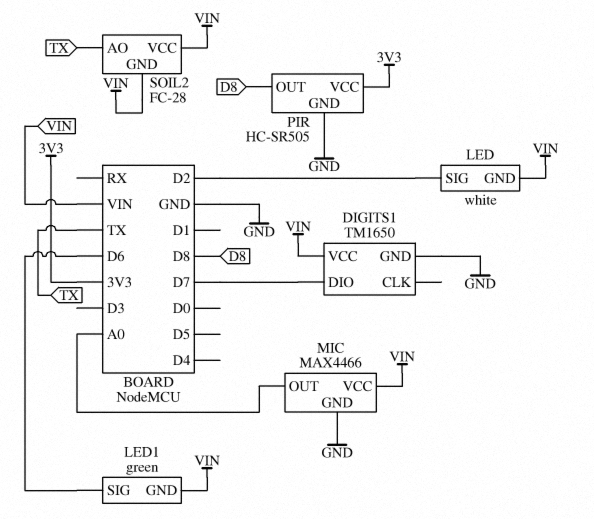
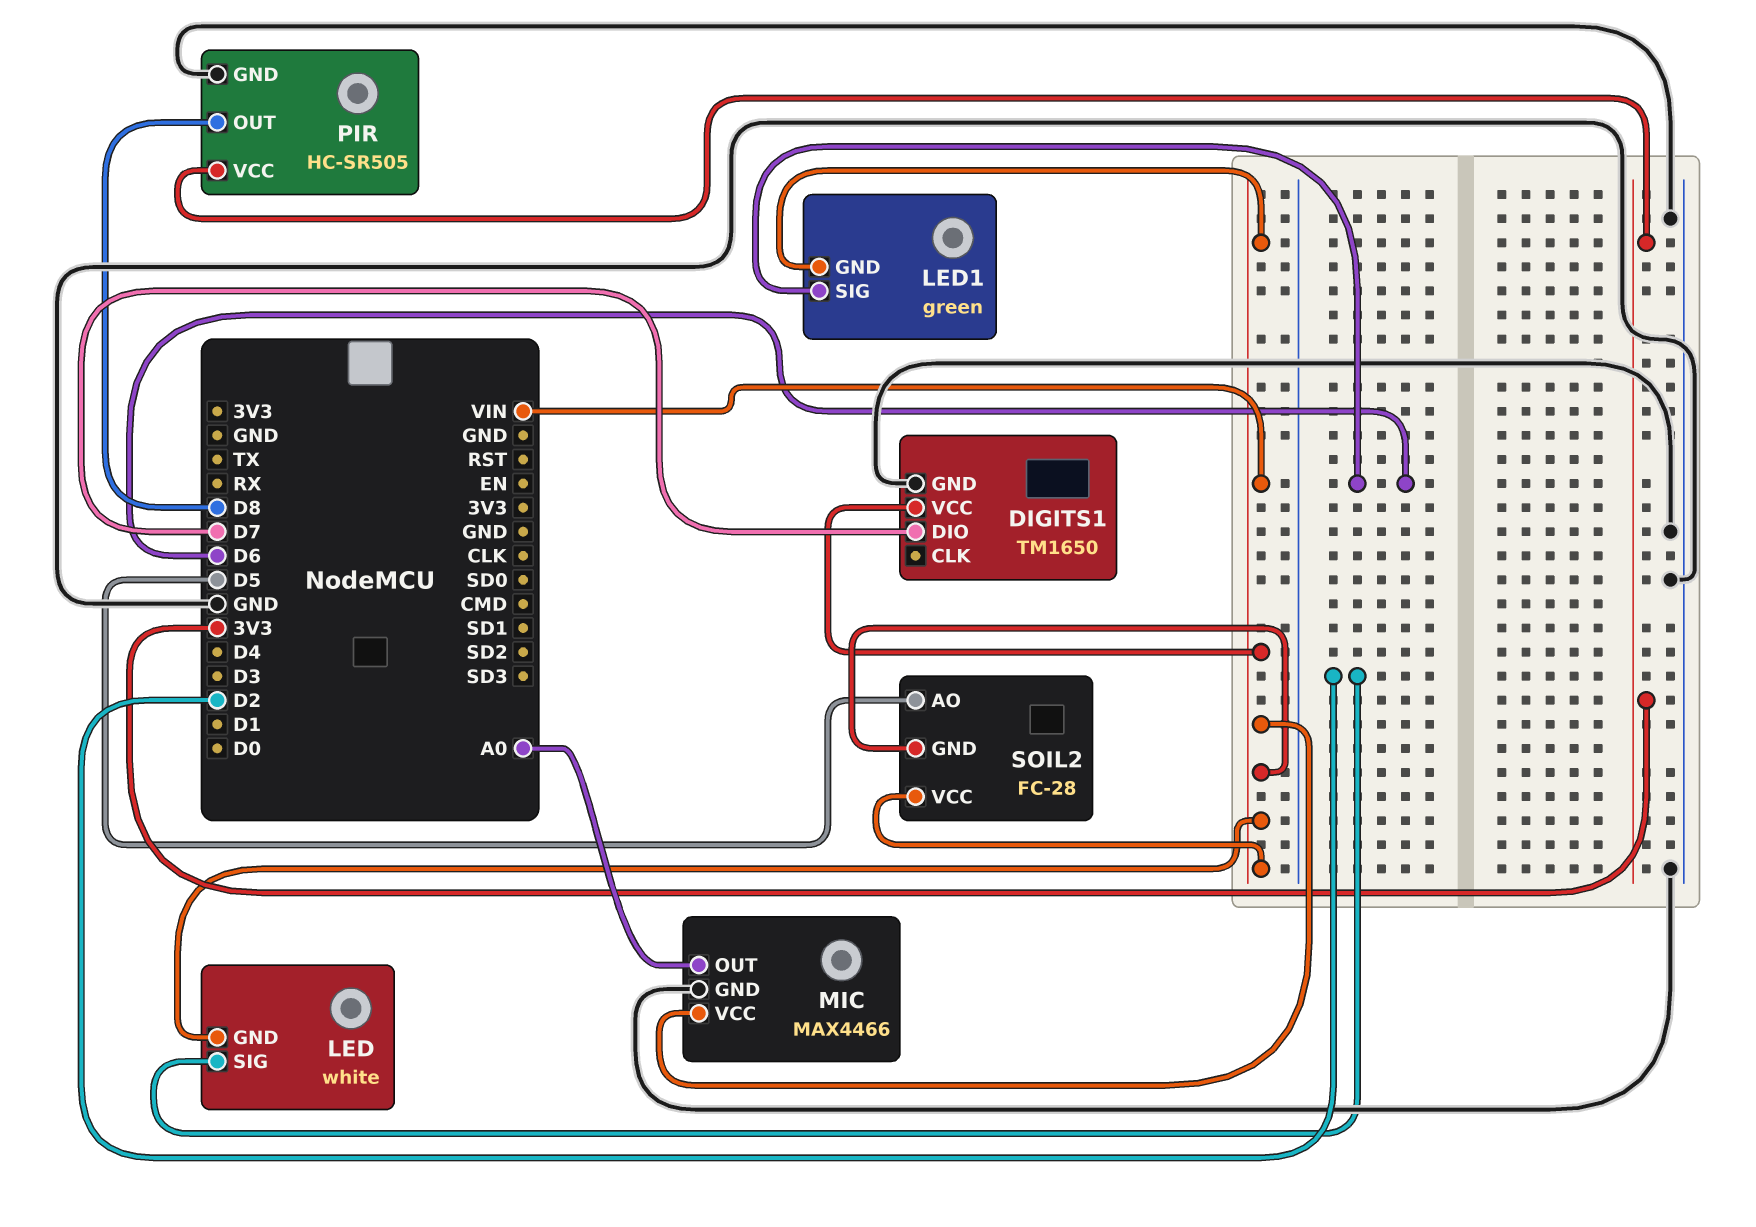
SOIL2 pin AO: TX -> D5

